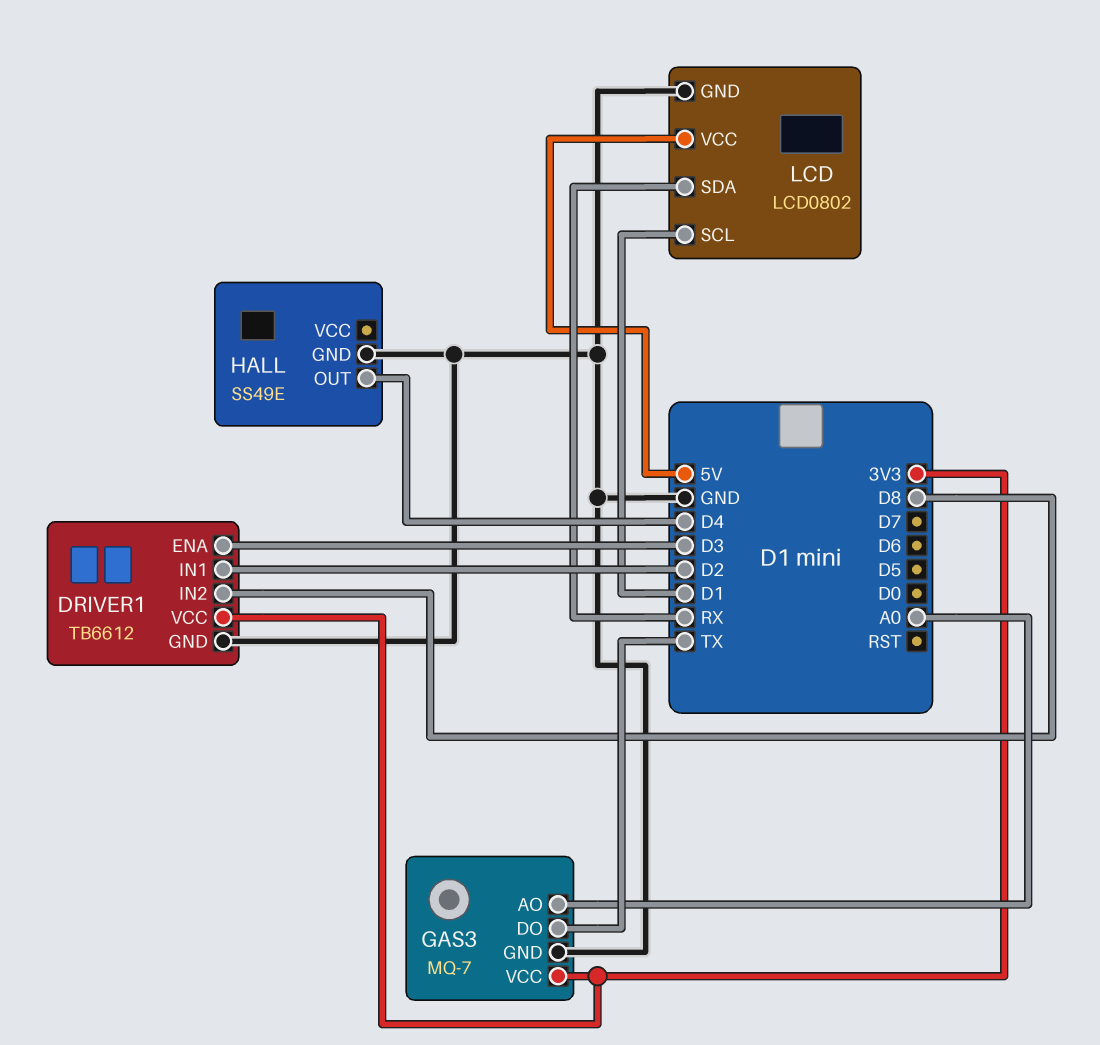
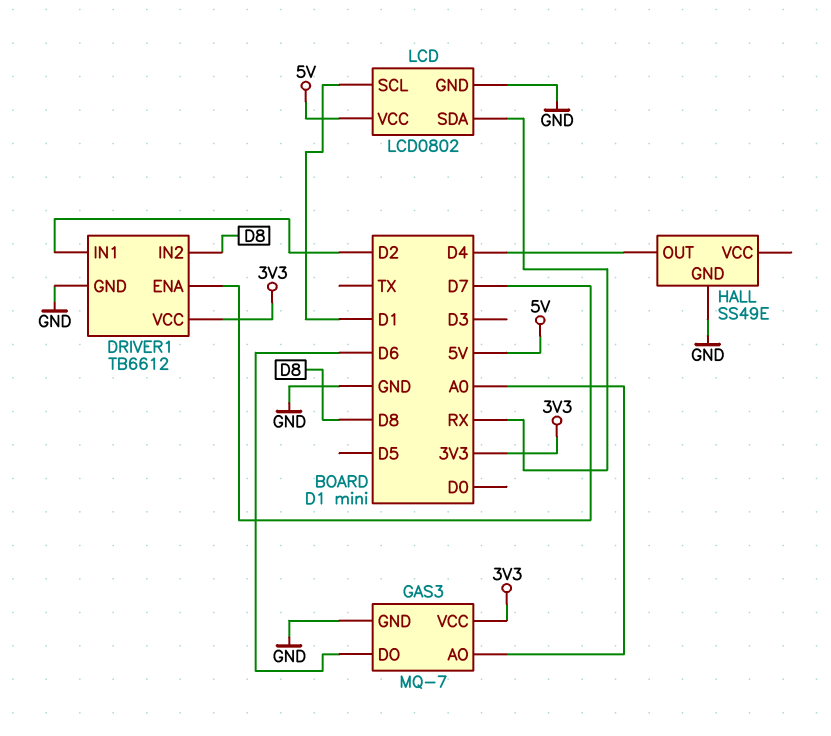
DRIVER1 pin ENA: D3 -> D7
GAS3 pin DO: TX -> D6

